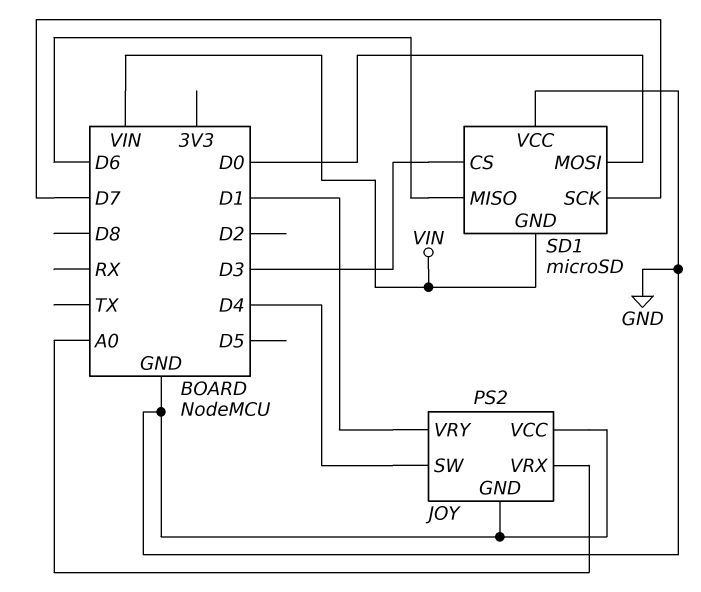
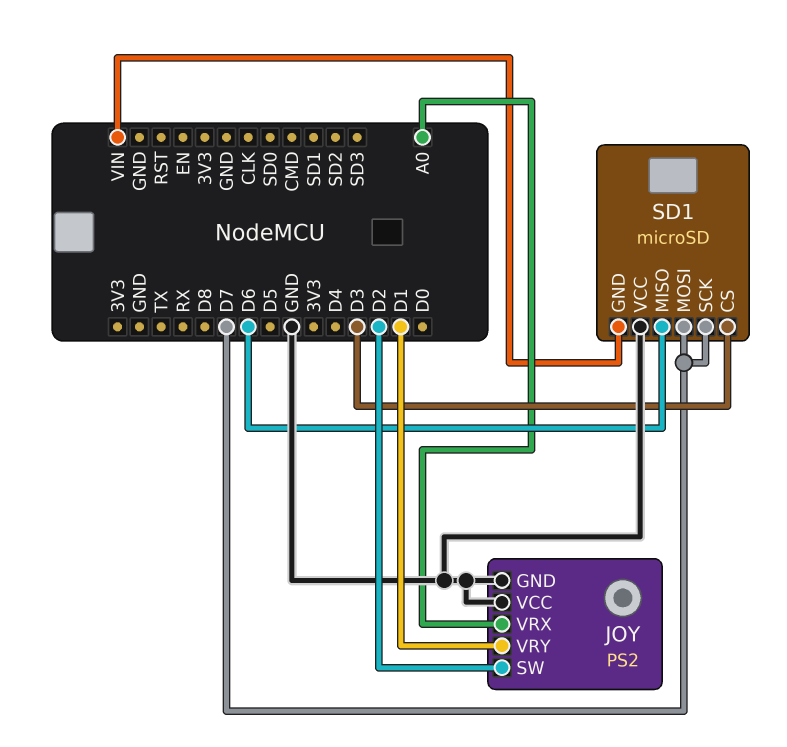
JOY pin SW: D4 -> D2
SD1 pin MOSI: D0 -> D7

